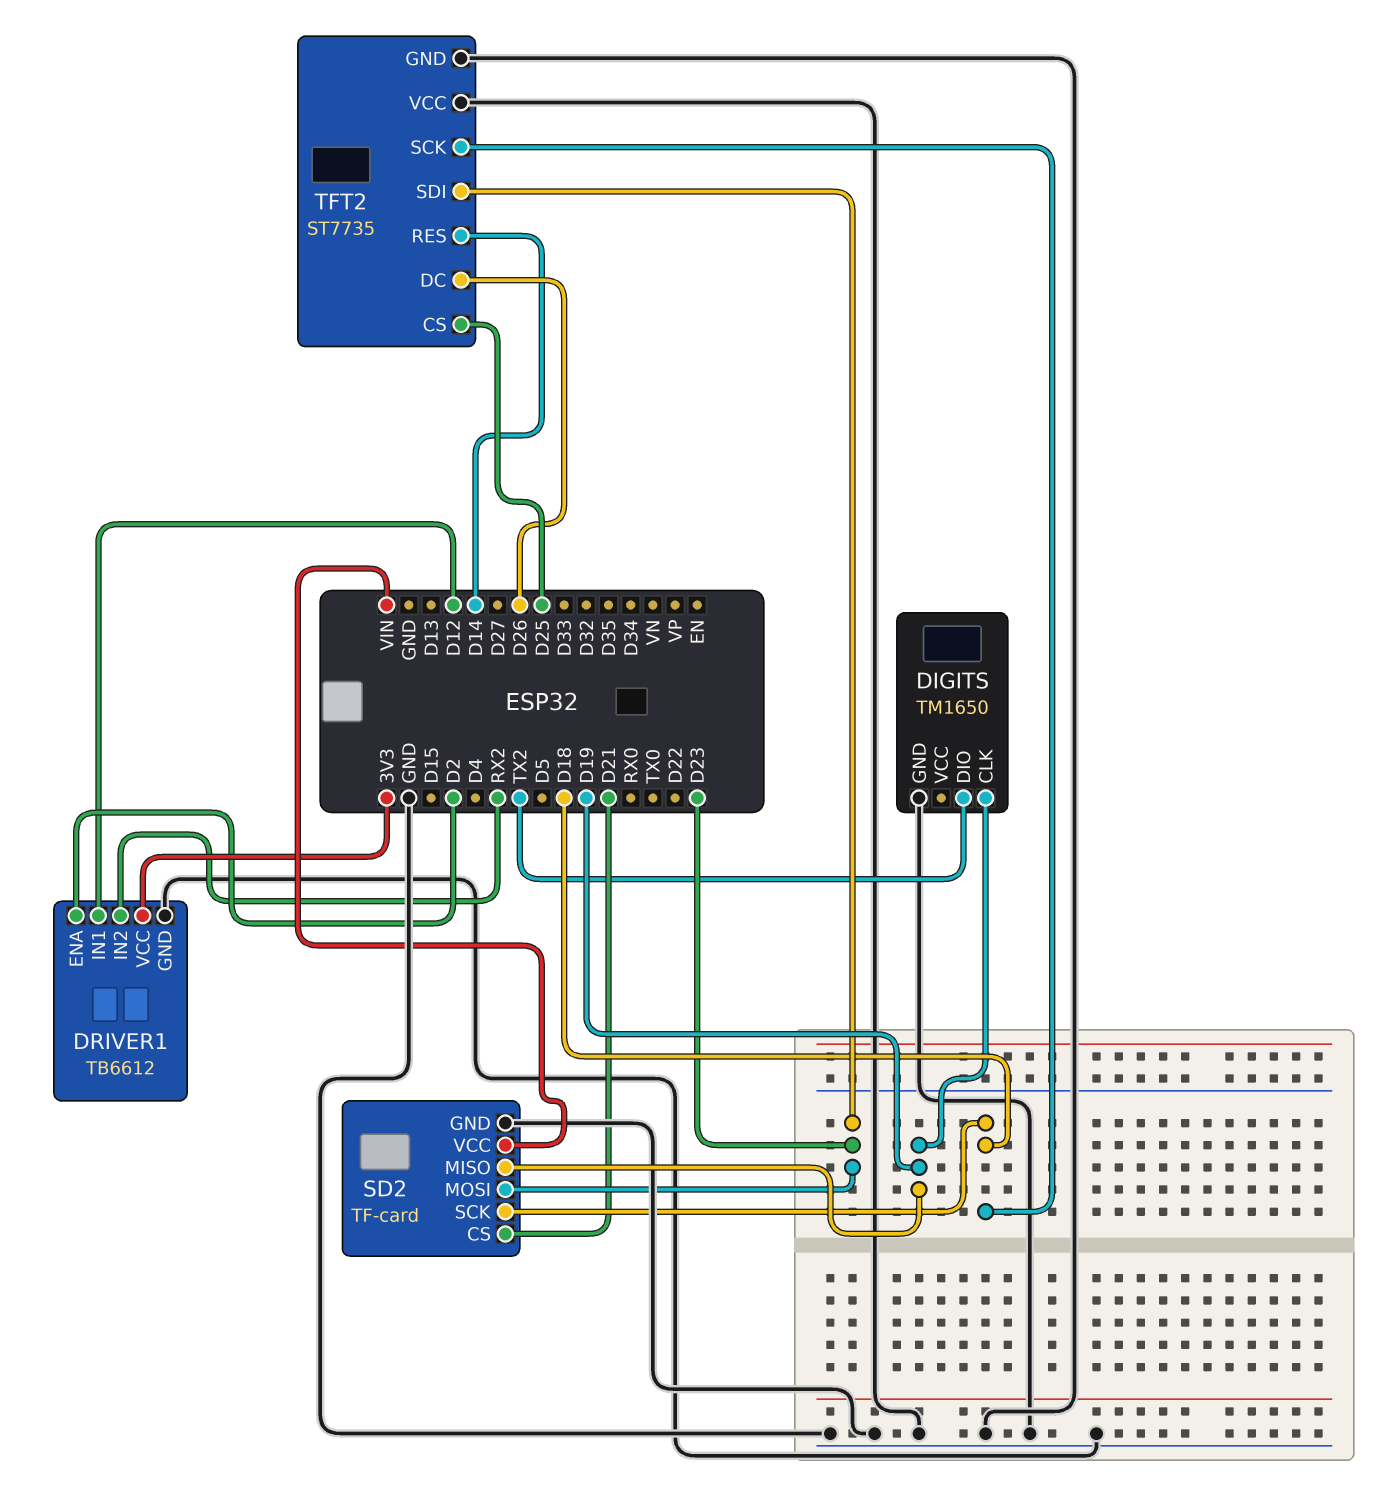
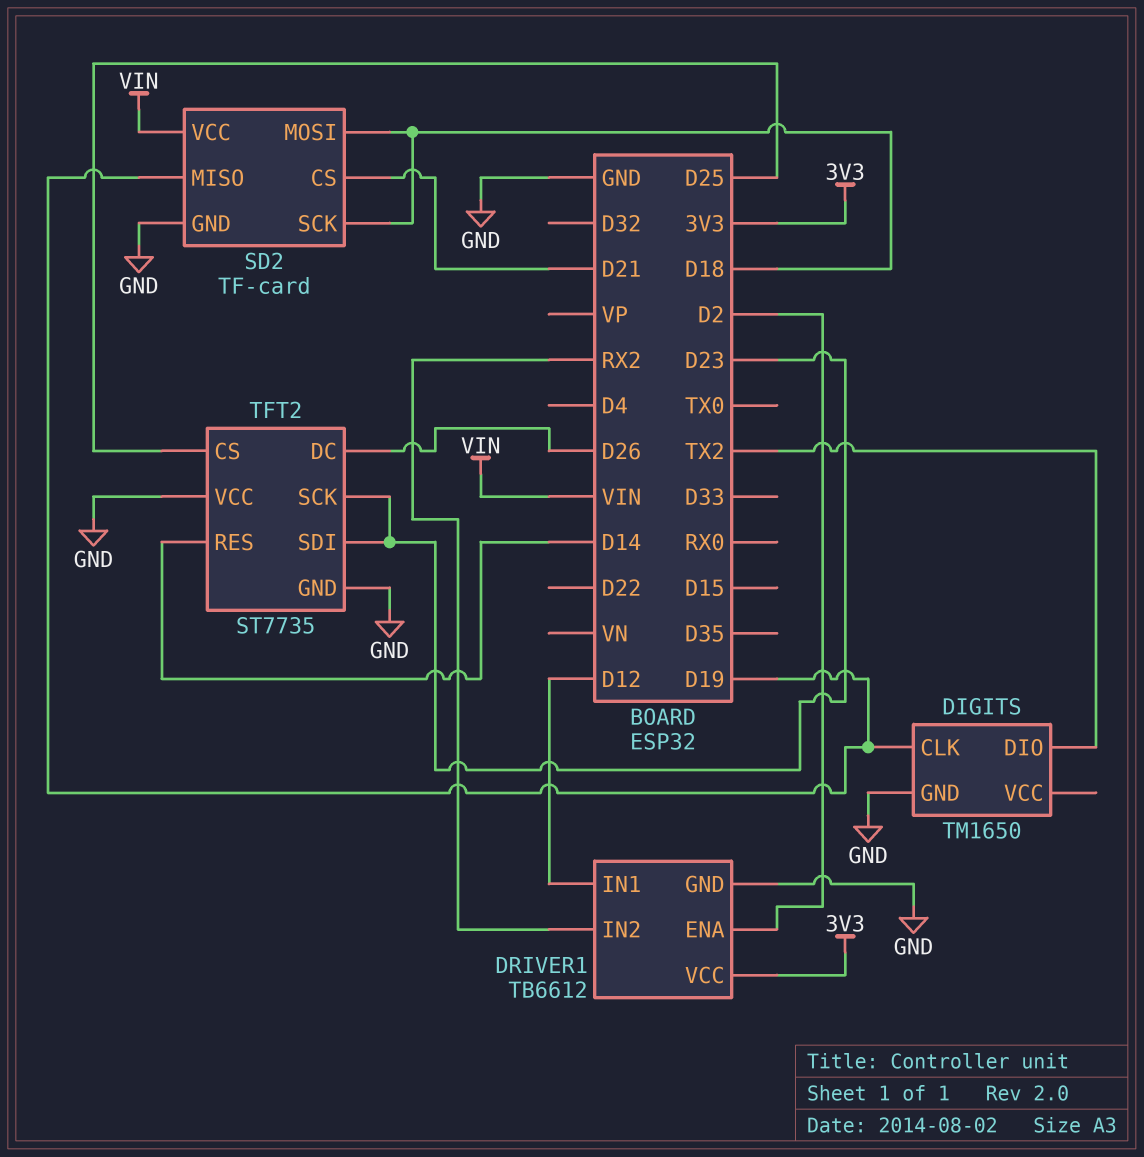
SD2 pin MOSI: D23 -> D18
TFT2 pin SCK: D18 -> D23

